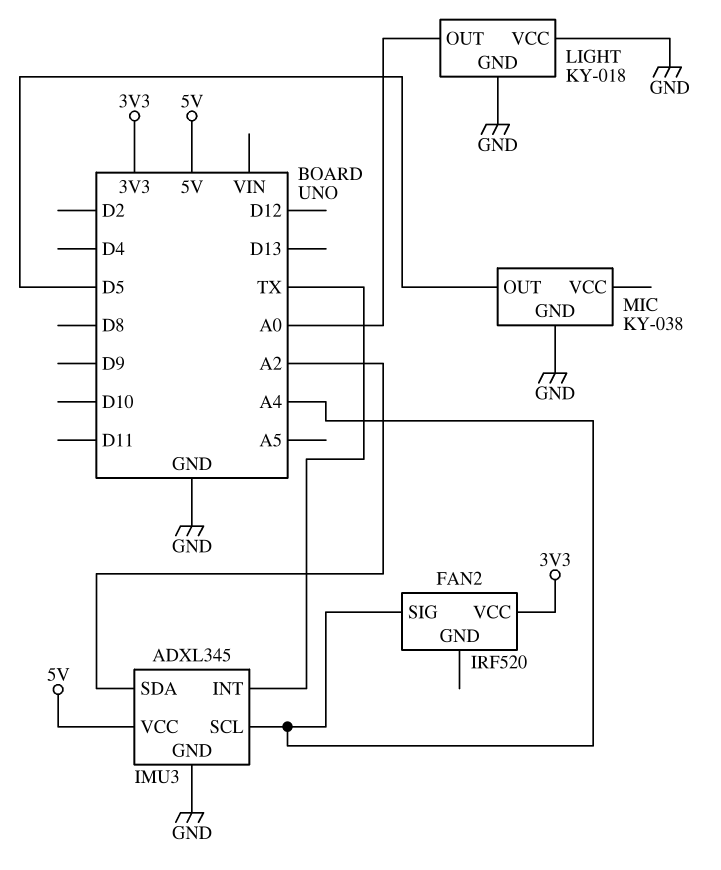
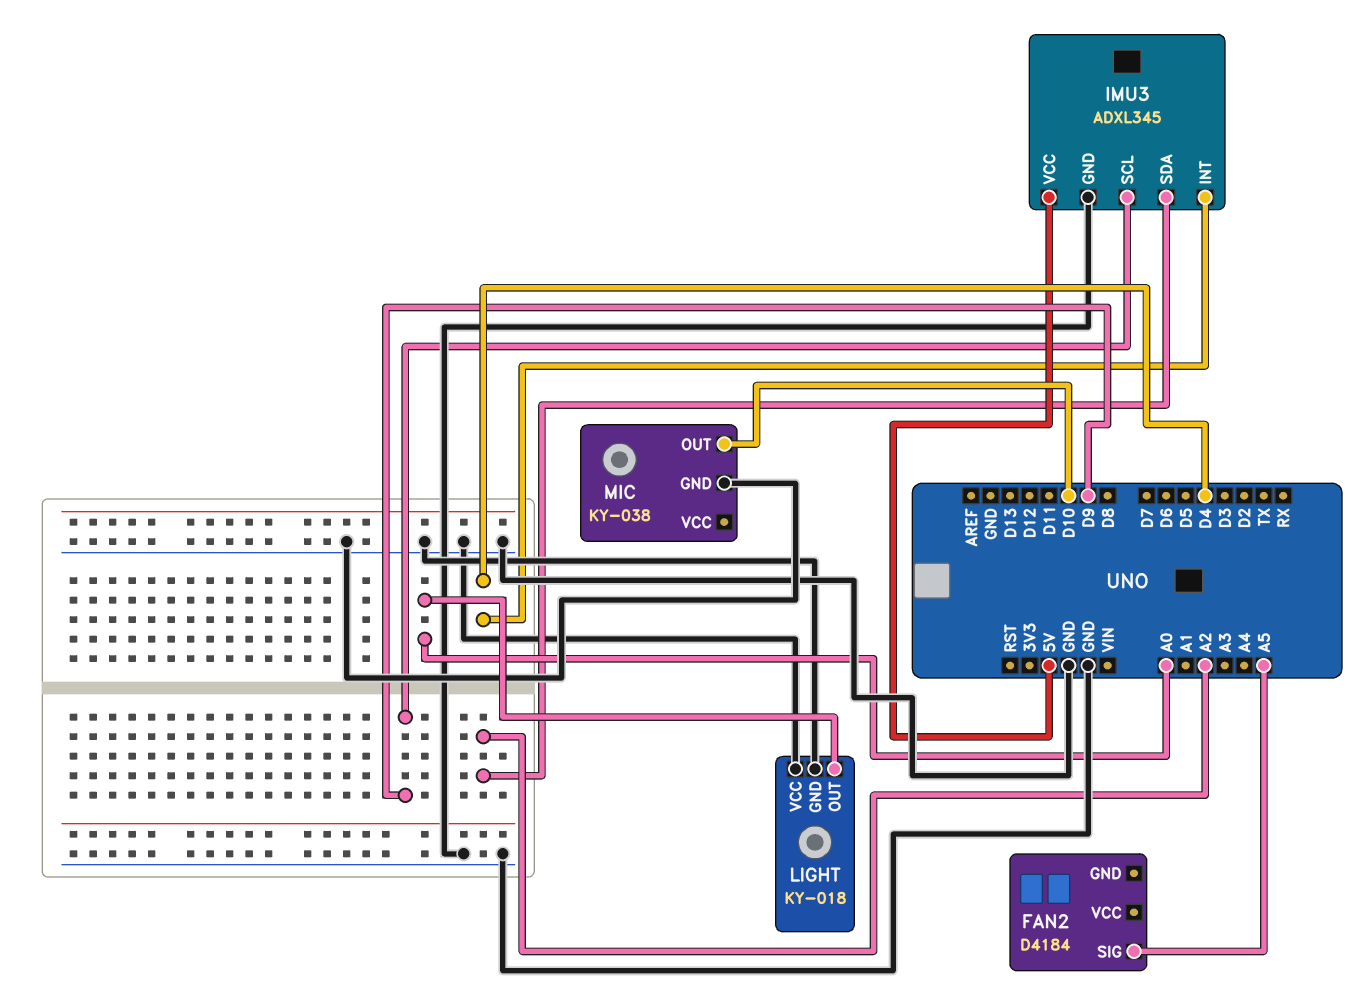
FAN2: IRF520 -> D4184
FAN2 pin SIG: A4 -> A5
FAN2 pin VCC: 3V3 -> none
IMU3 pin INT: TX -> D4
IMU3 pin SCL: A4 -> D9
MIC pin OUT: D5 -> D10

